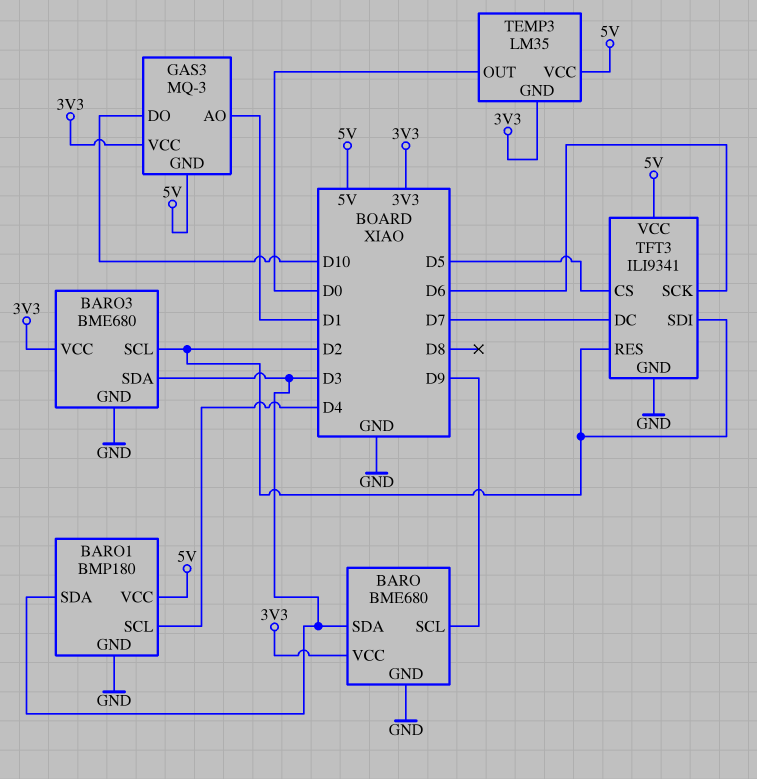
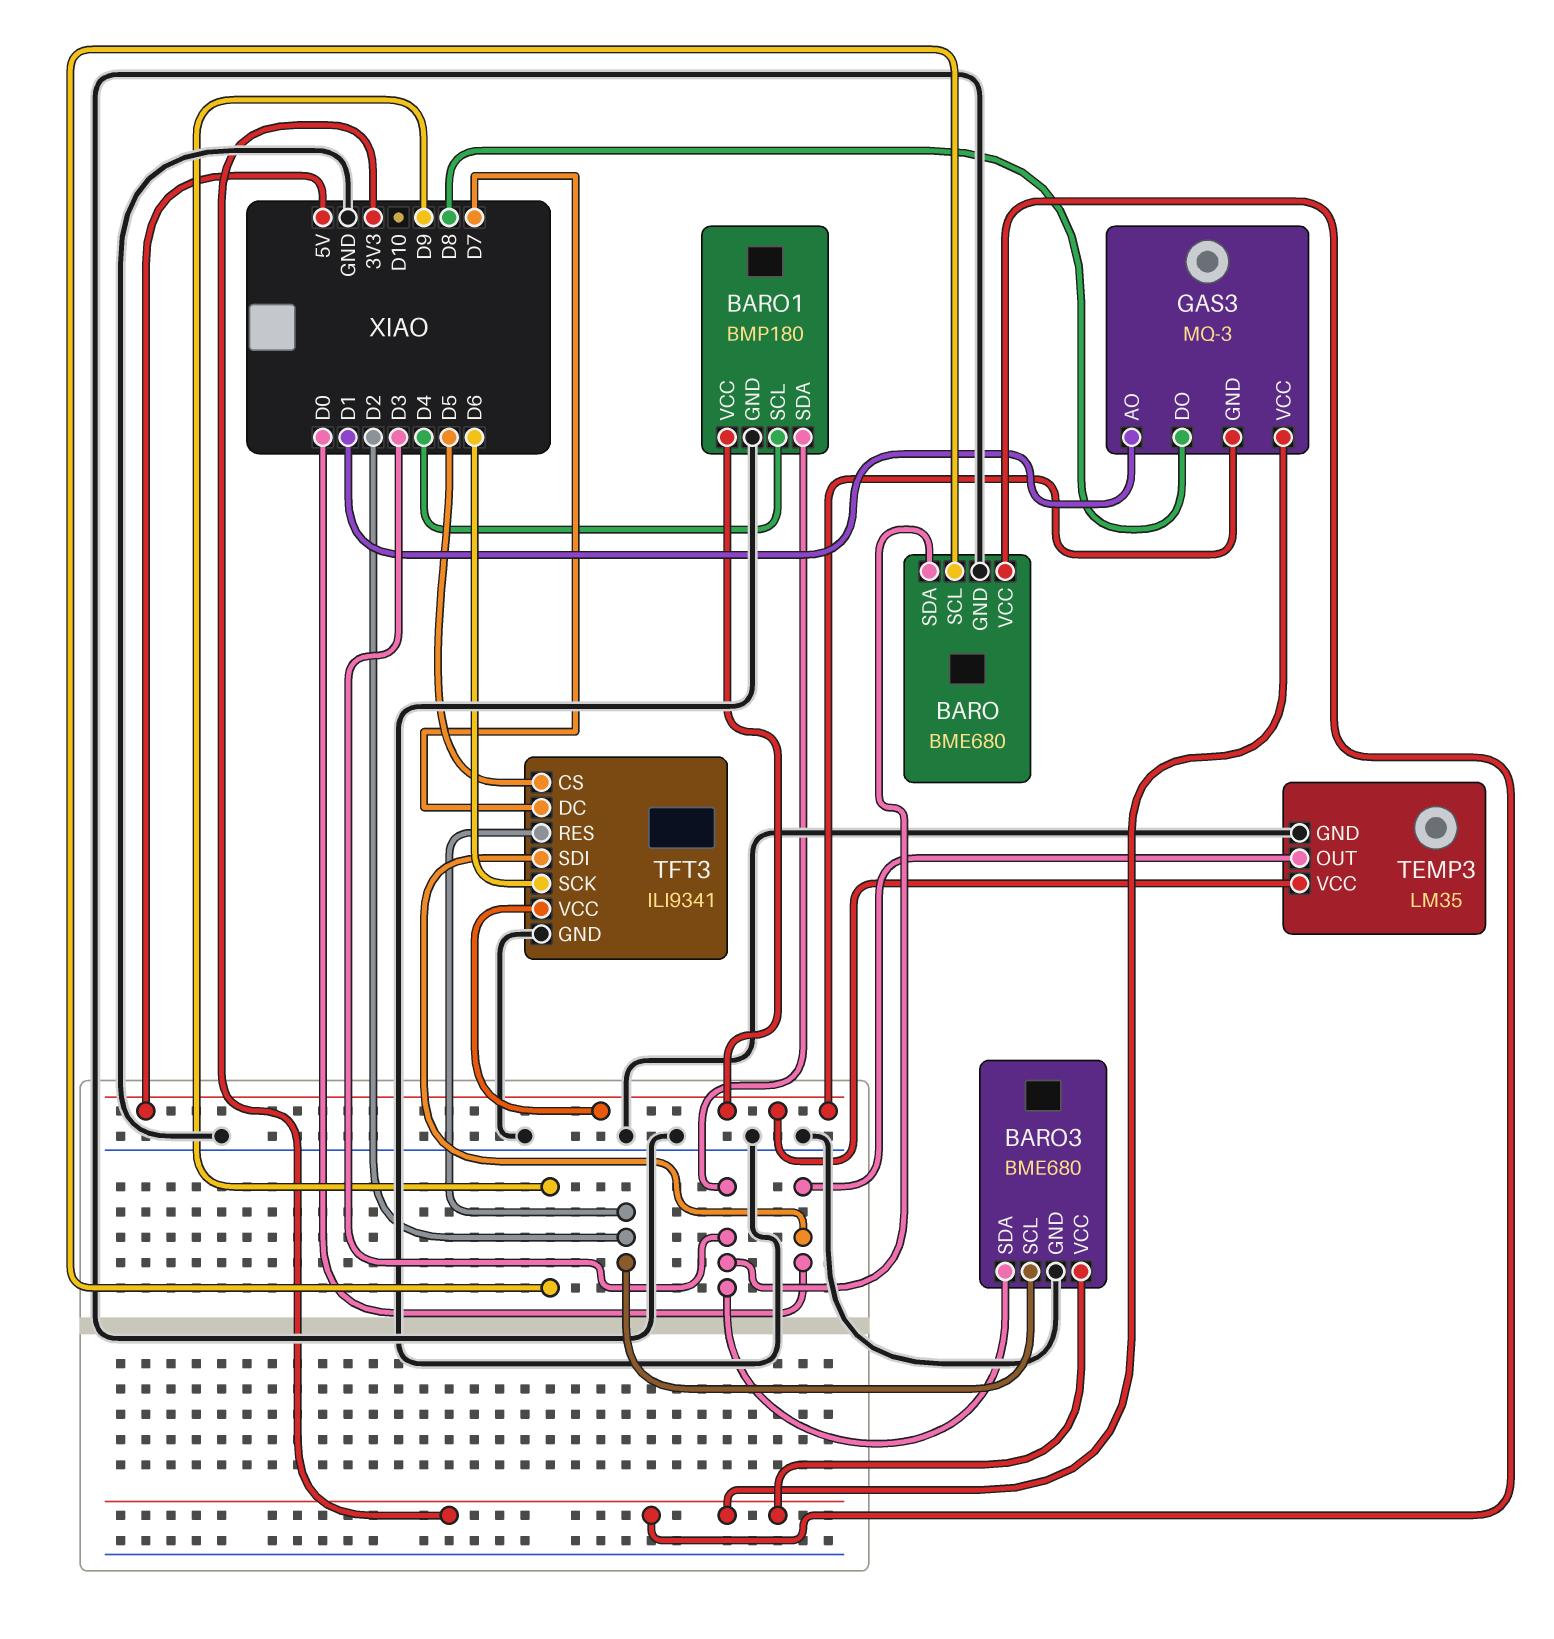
GAS3 pin DO: D10 -> D8
TEMP3 pin GND: 3V3 -> GND
TFT3 pin SDI: D2 -> D0

